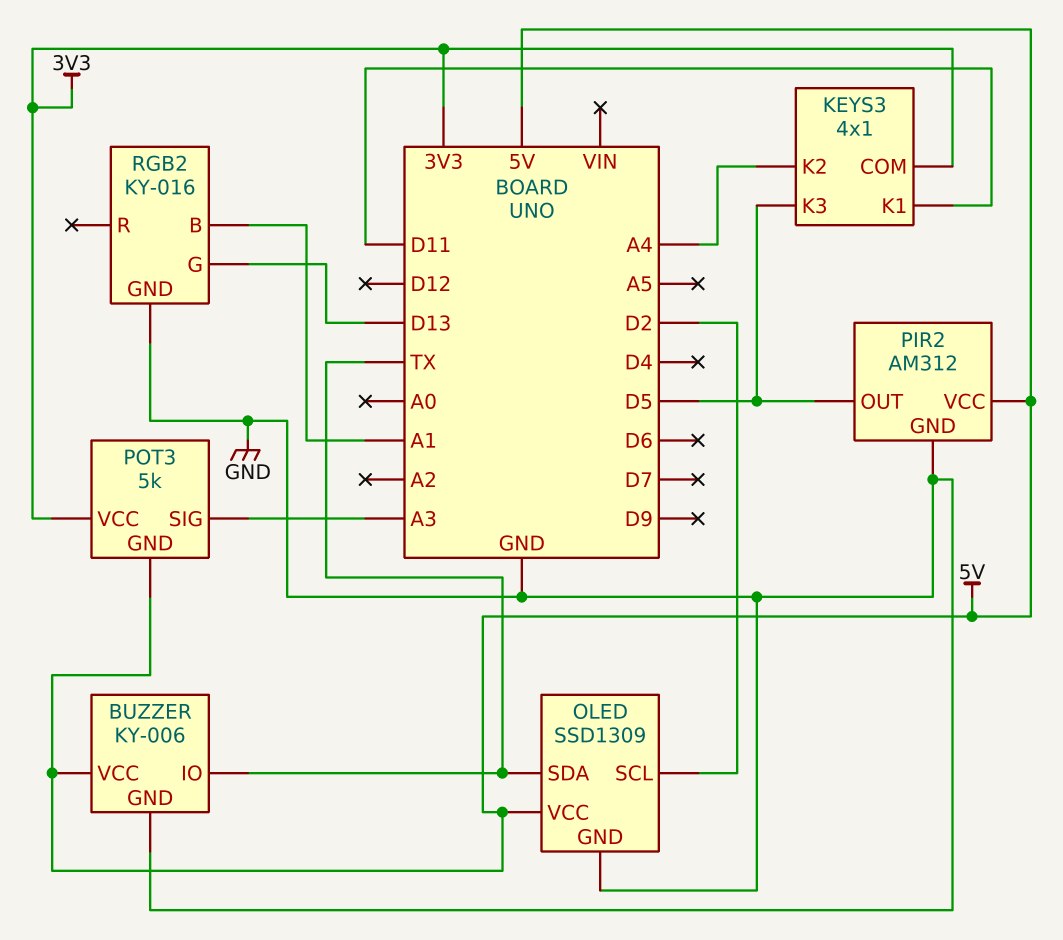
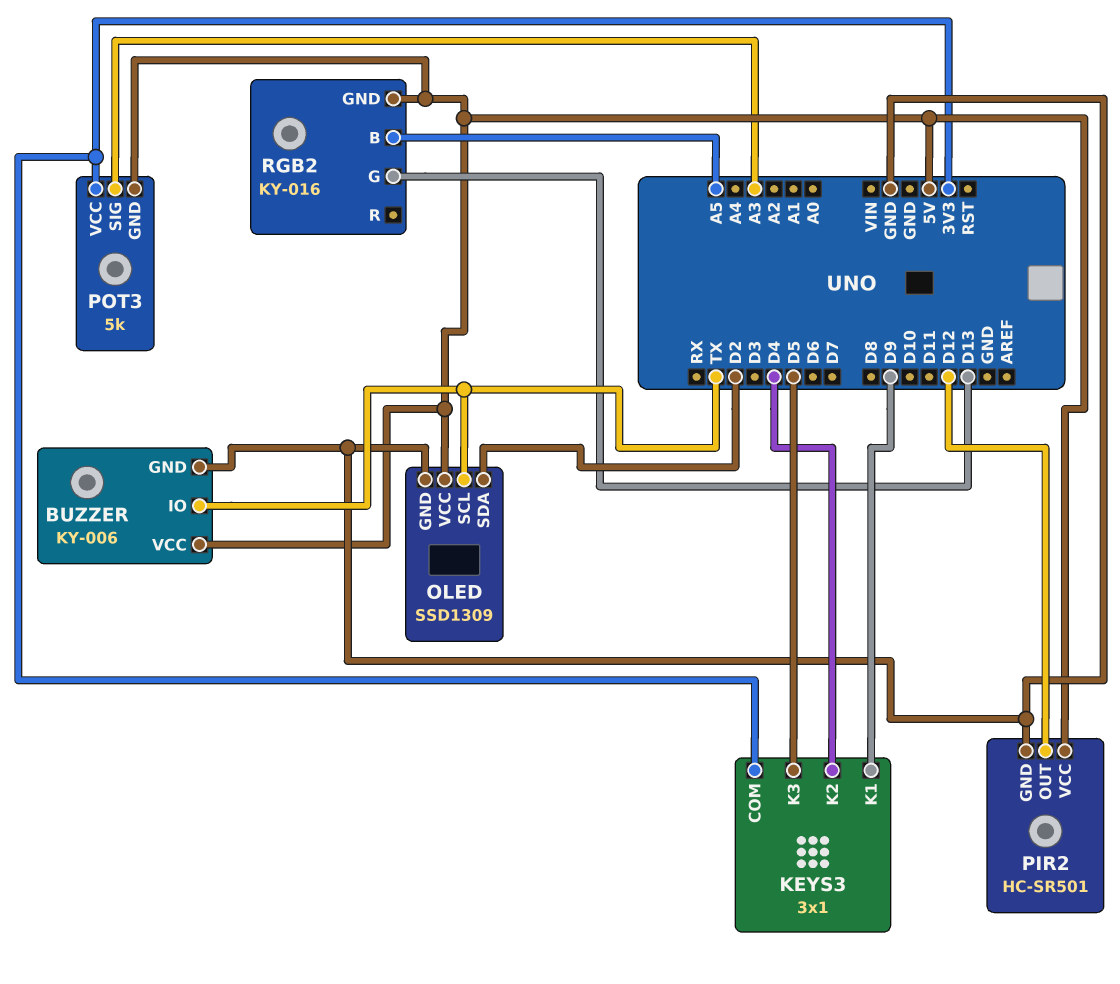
KEYS3: 4x1 -> 3x1
KEYS3 pin K1: D11 -> D9
KEYS3 pin K2: A4 -> D4
OLED pin SCL: D2 -> TX
OLED pin SDA: TX -> D2
PIR2: AM312 -> HC-SR501
PIR2 pin OUT: D5 -> D12
RGB2 pin B: A1 -> A5
RGB2 pin GND: GND -> 5V

